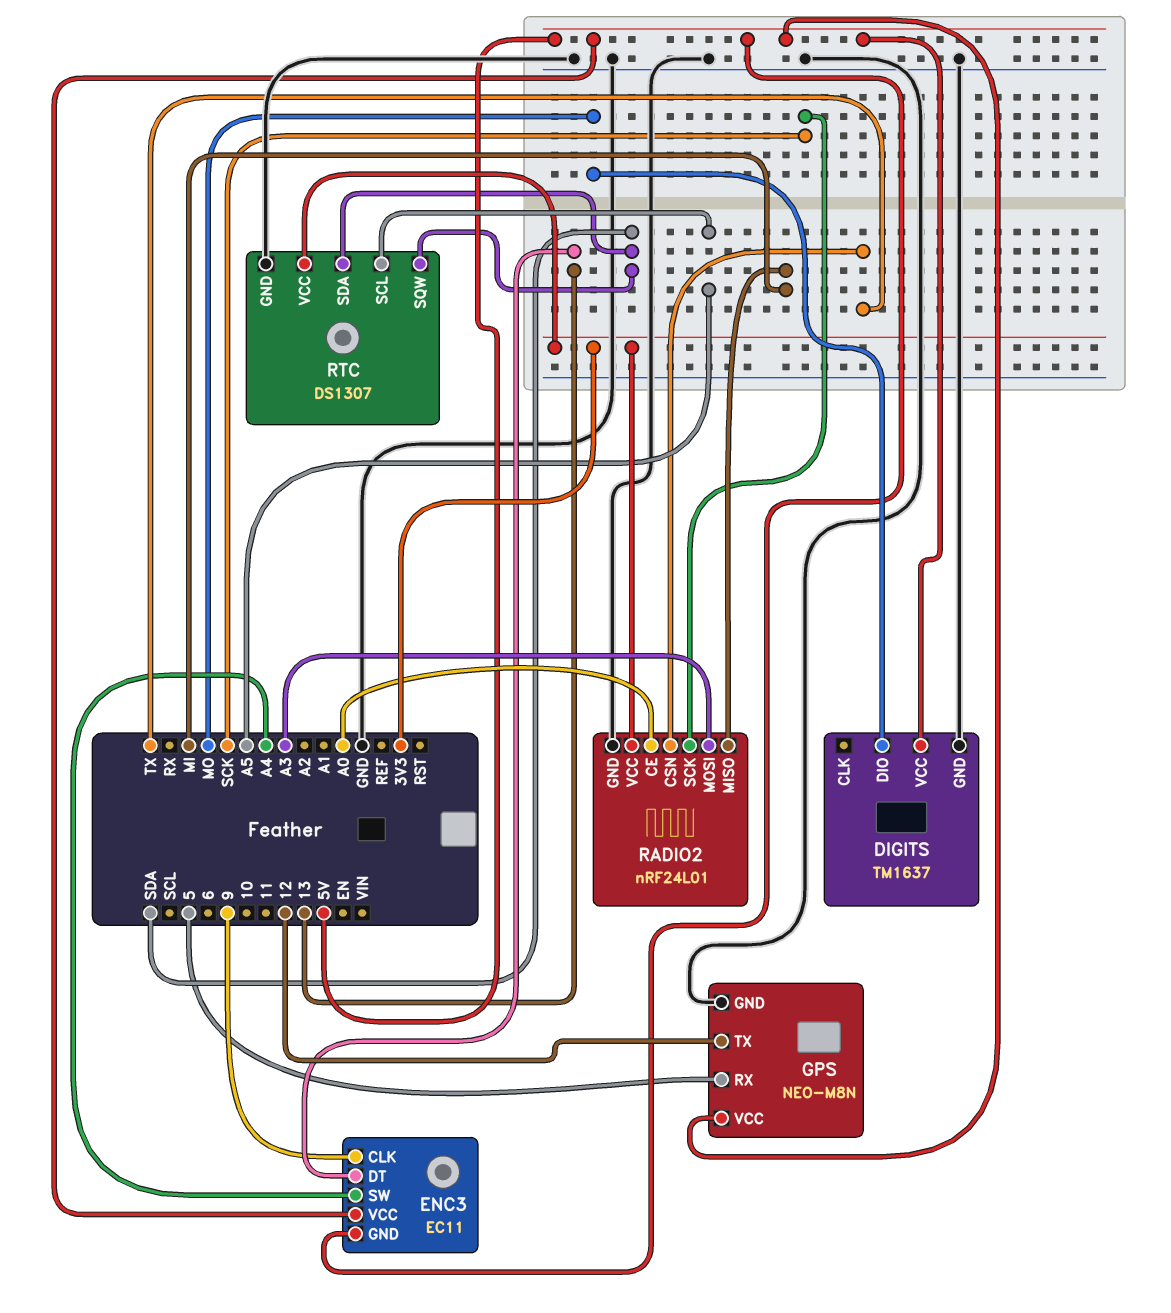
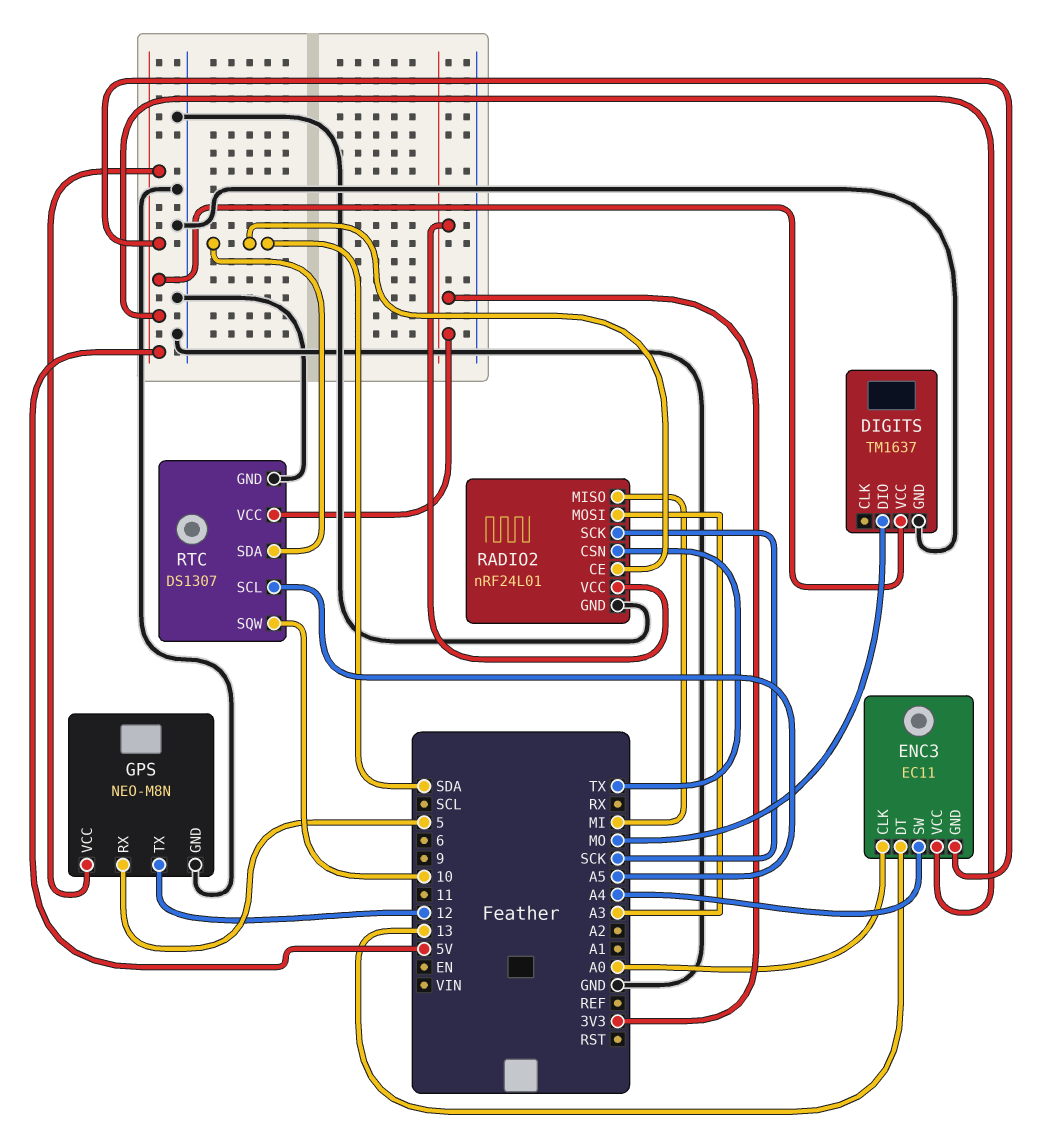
ENC3 pin CLK: 9 -> A0
RADIO2 pin CE: A0 -> SDA
RTC pin SQW: SDA -> 10

